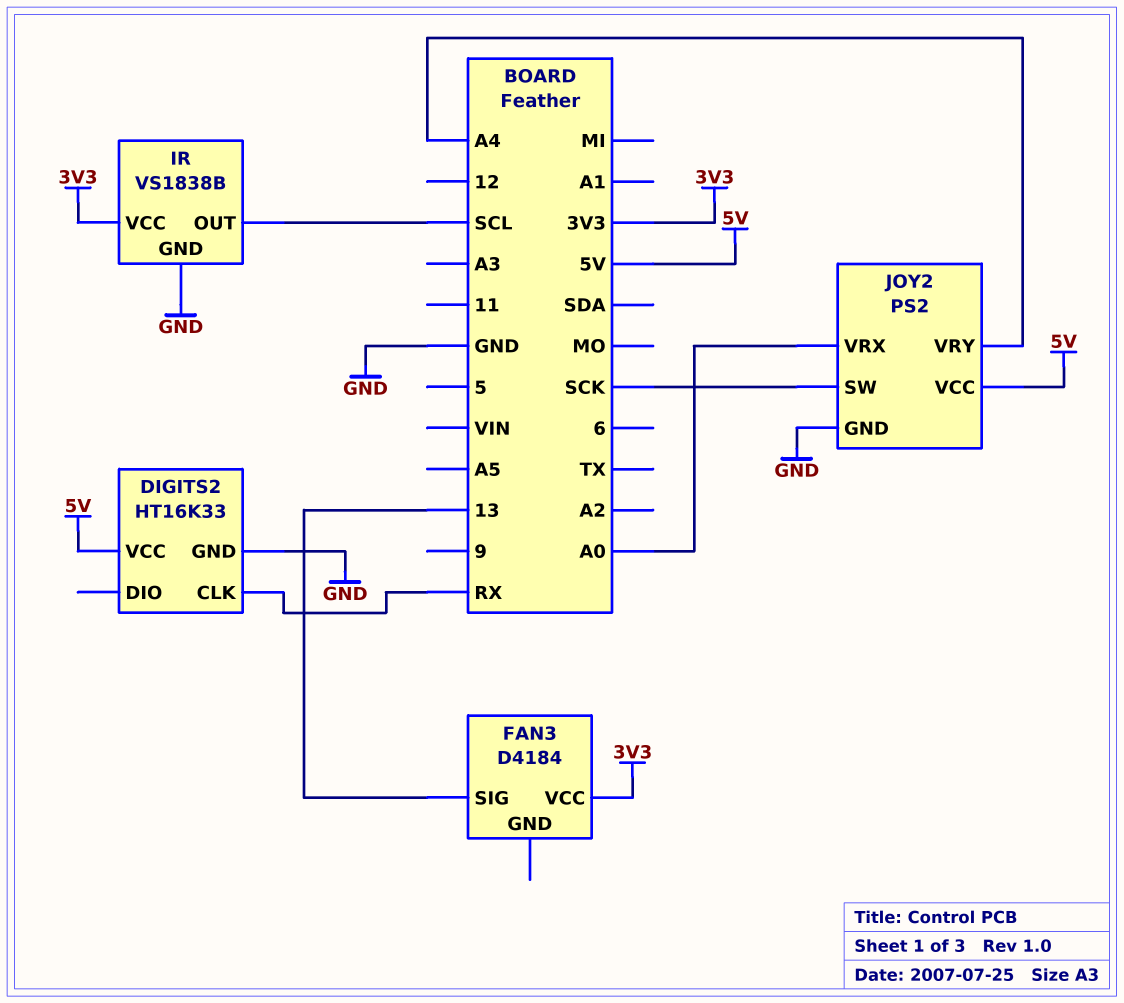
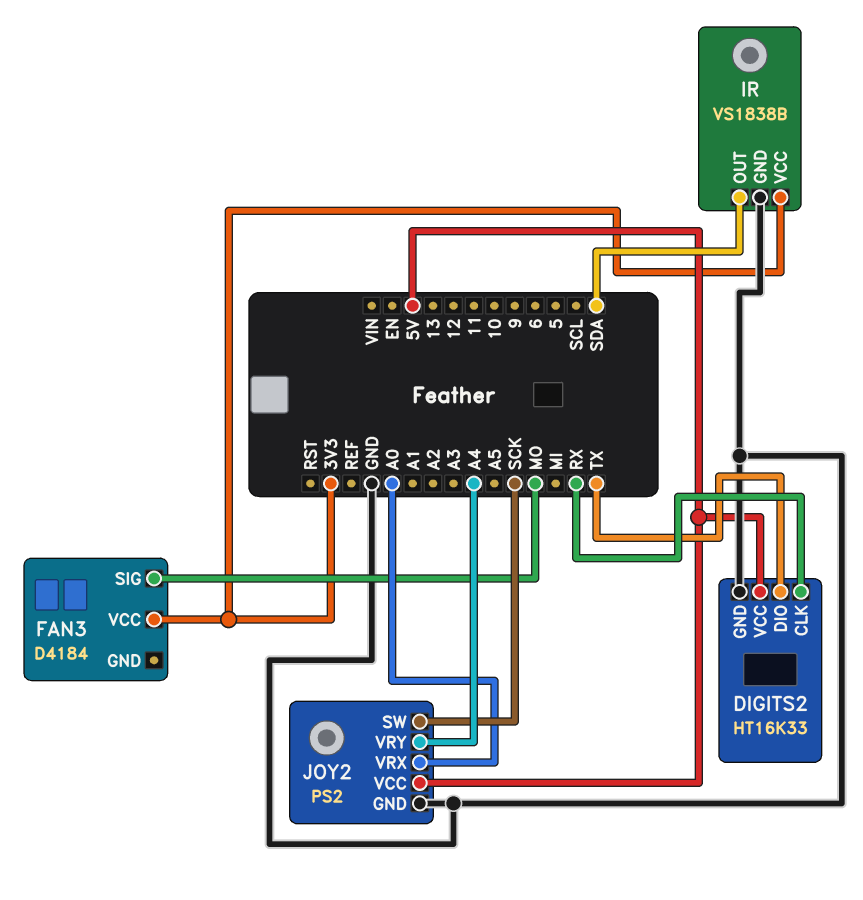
DIGITS2 pin DIO: none -> TX
FAN3 pin SIG: 13 -> MO
IR pin OUT: SCL -> SDA

